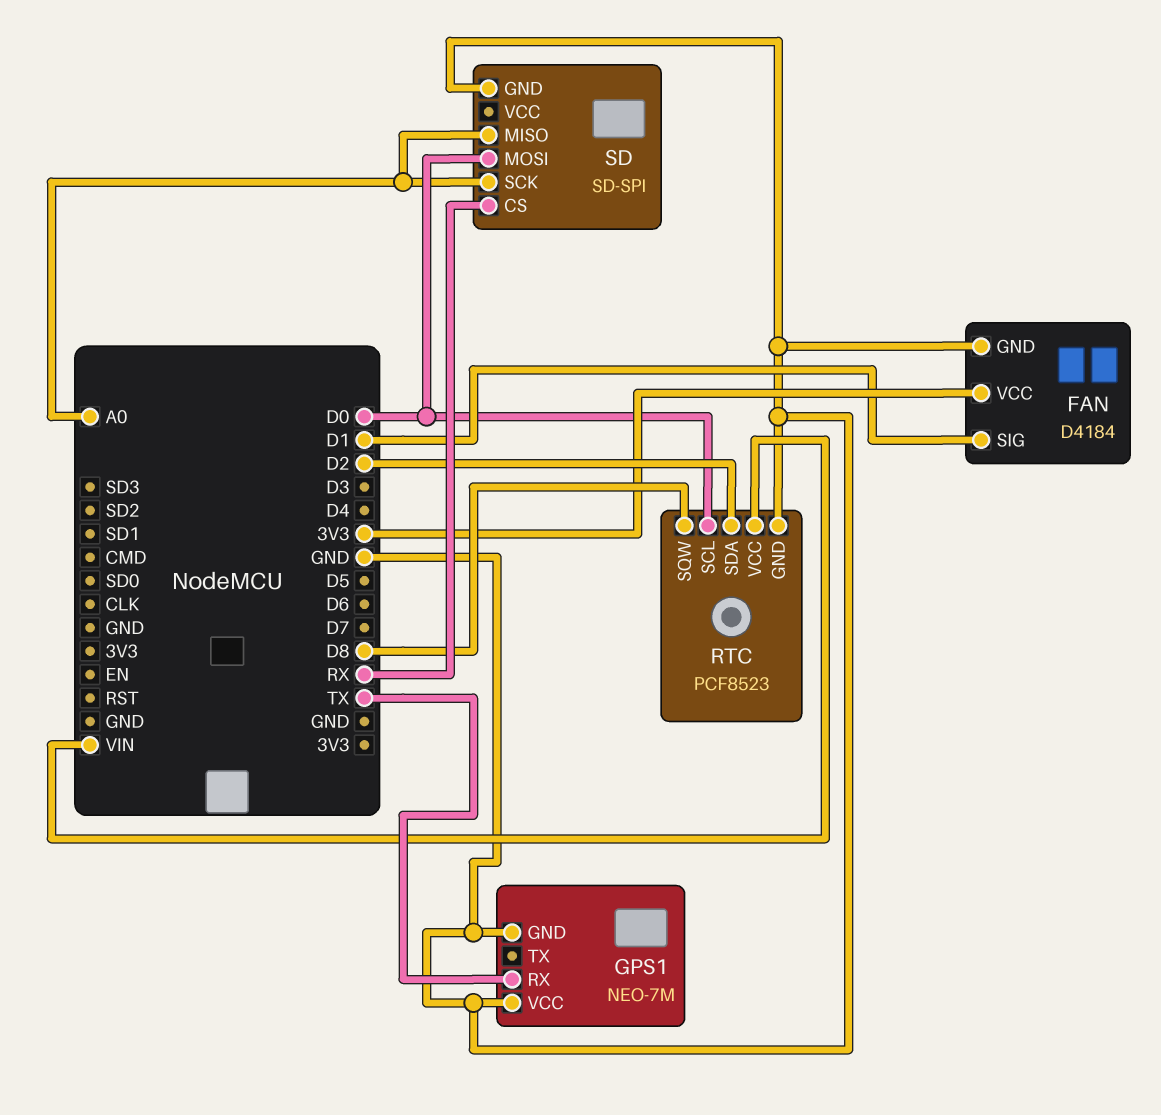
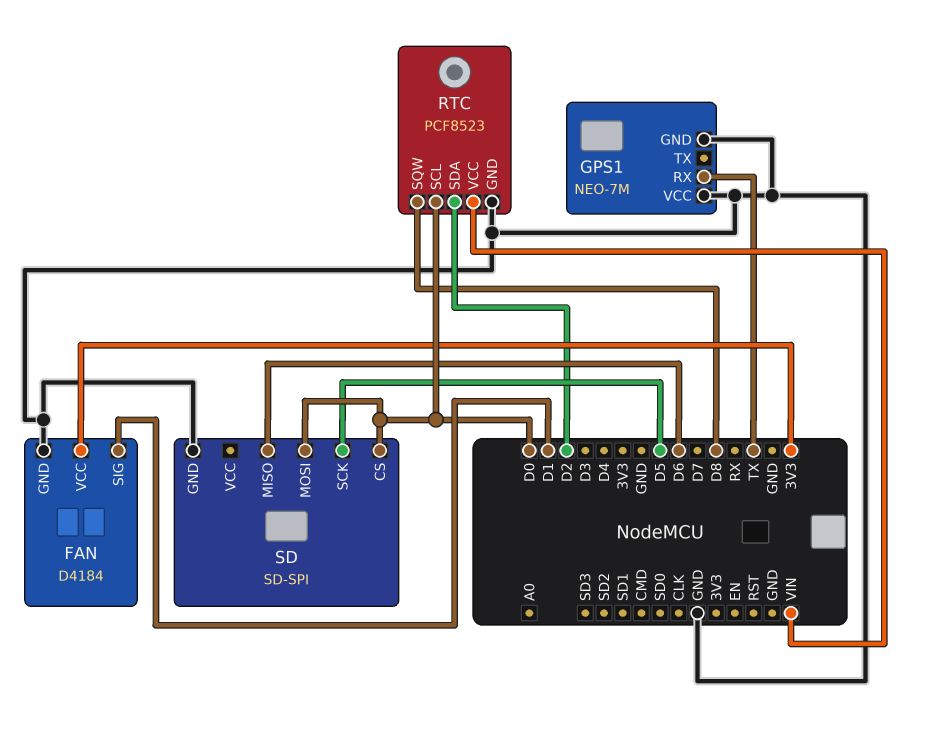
SD pin CS: RX -> D0
SD pin MISO: A0 -> D6
SD pin SCK: A0 -> D5

